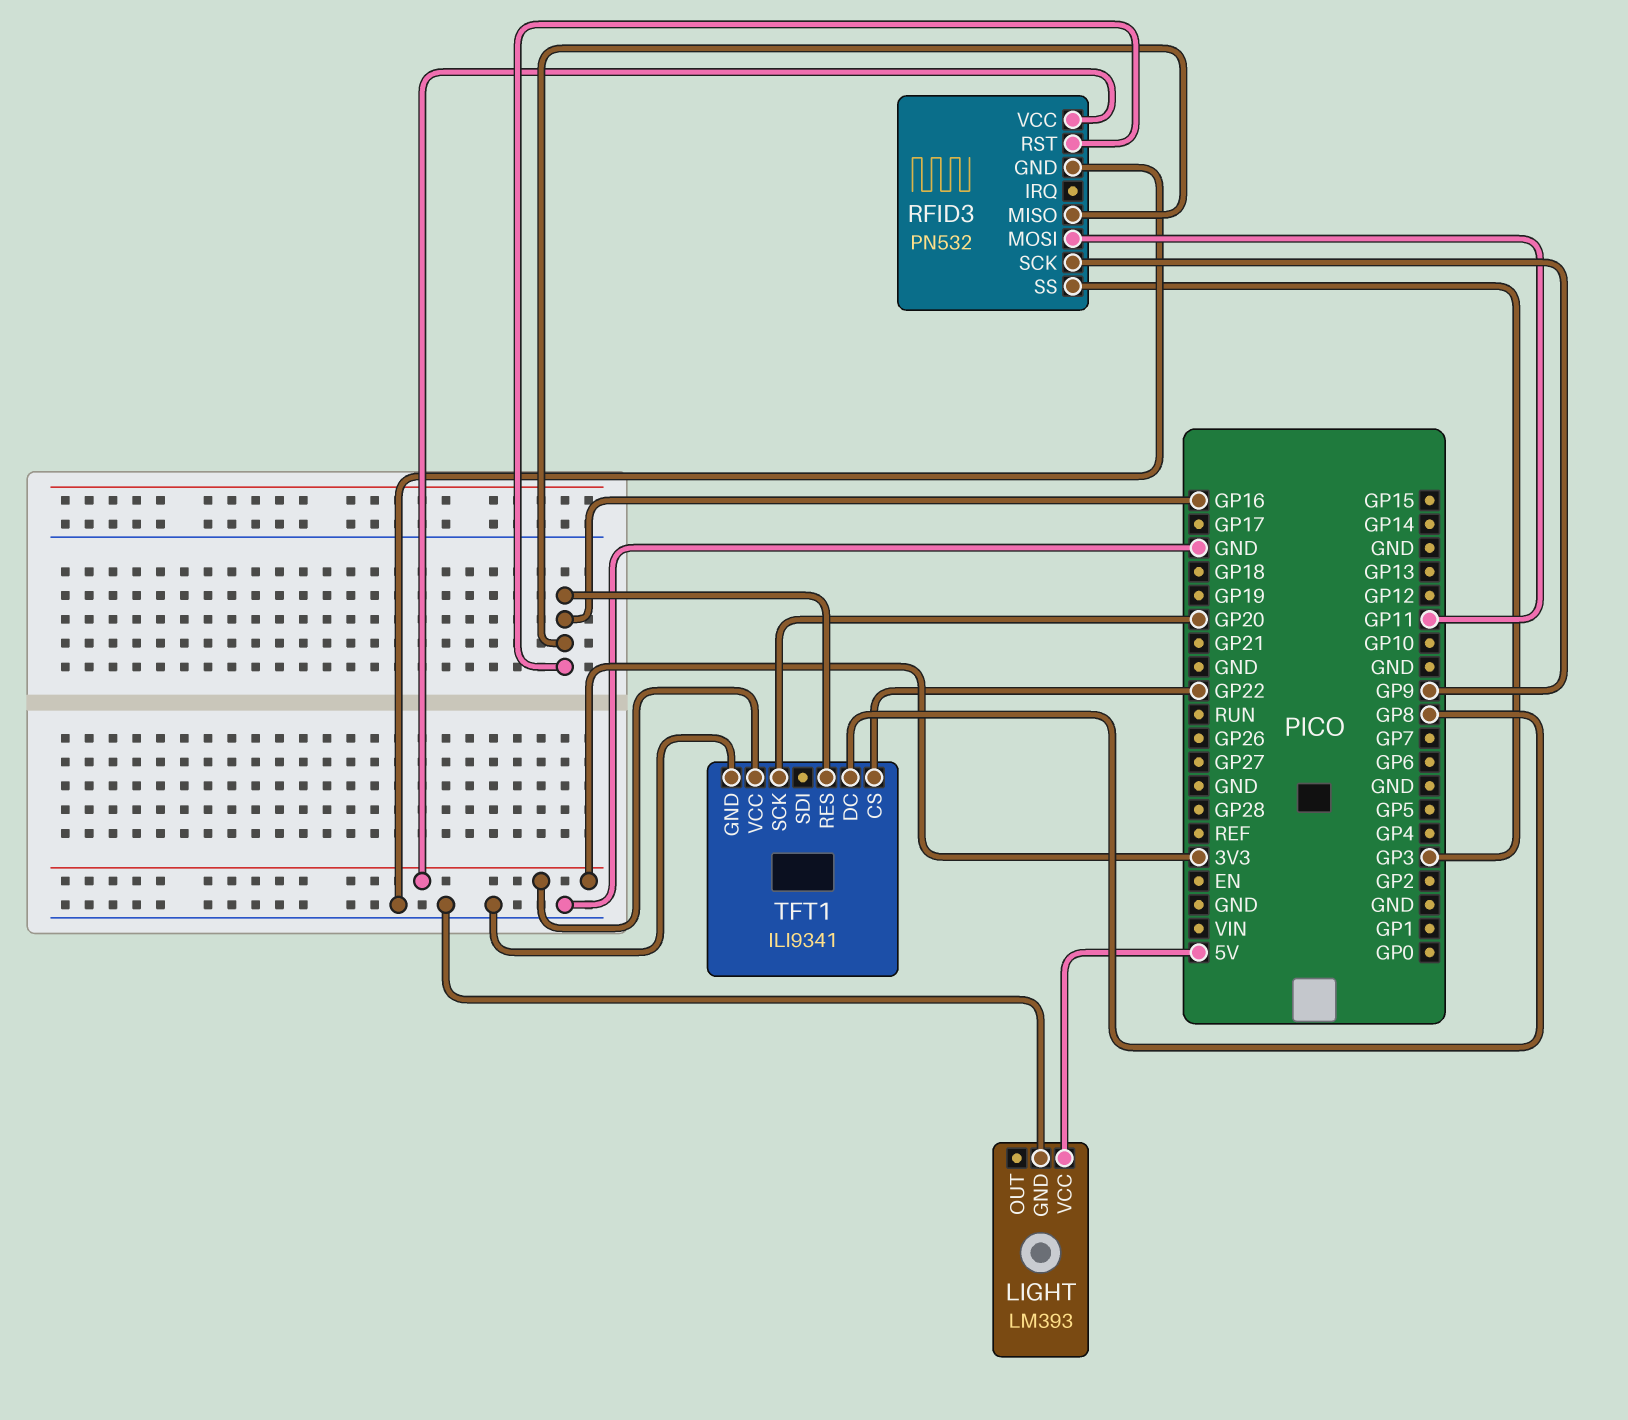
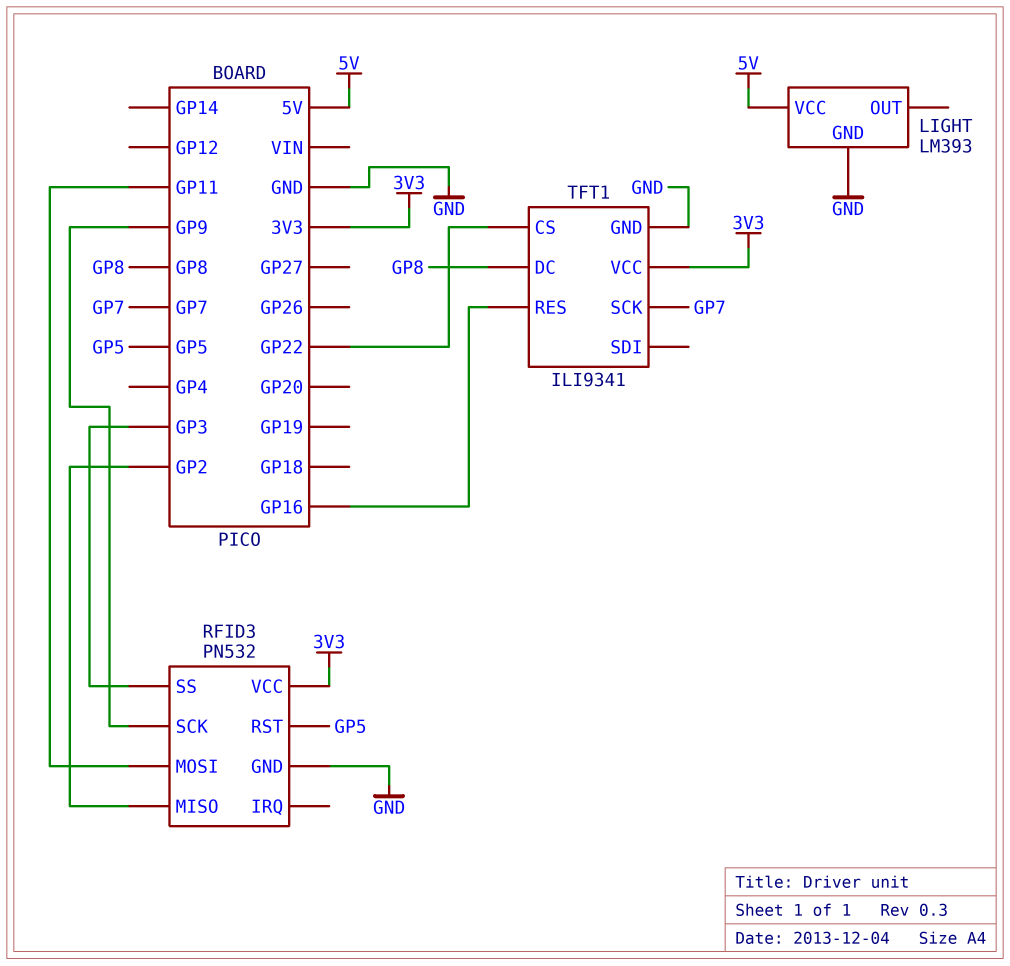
RFID3 pin MISO: GP16 -> GP2
RFID3 pin RST: GP16 -> GP5
TFT1 pin SCK: GP20 -> GP7

